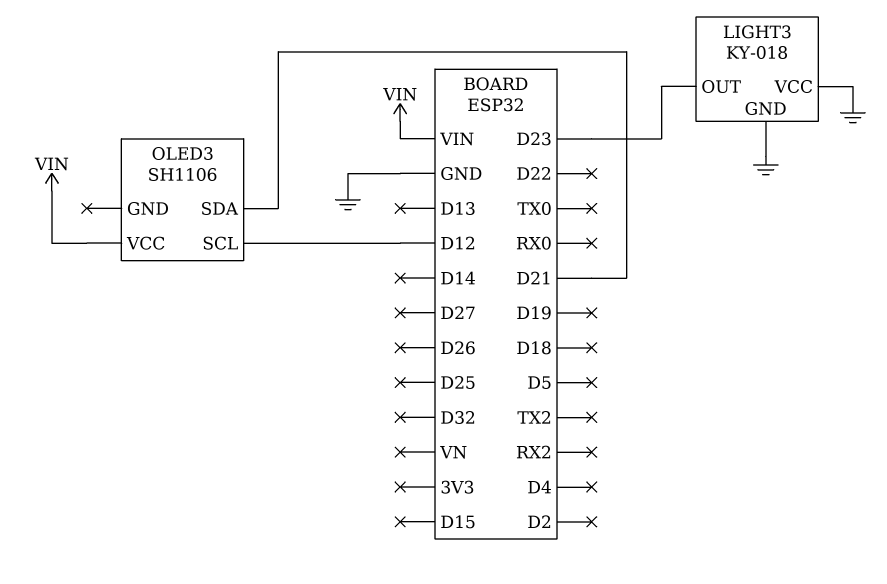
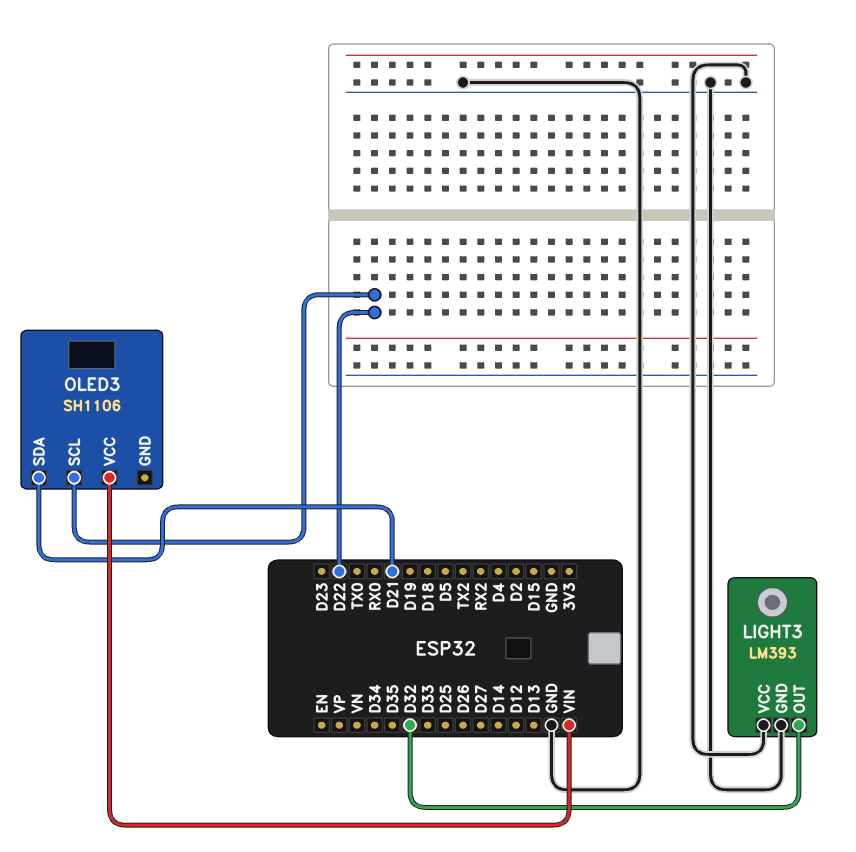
LIGHT3: KY-018 -> LM393
LIGHT3 pin OUT: D23 -> D32
OLED3 pin SCL: D12 -> D22

